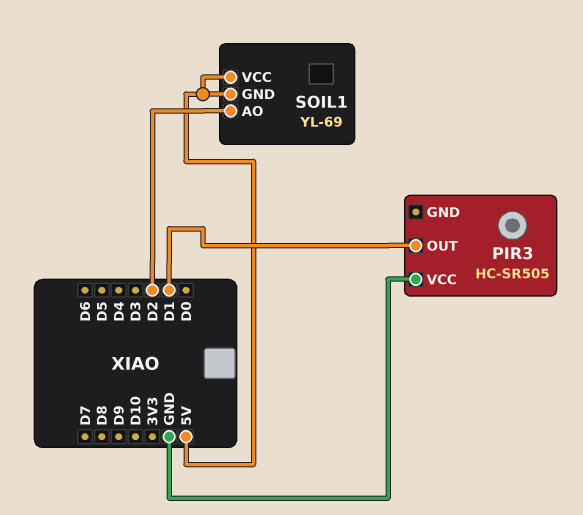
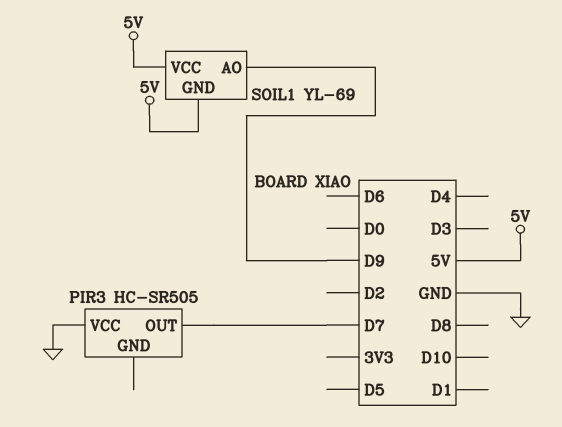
PIR3 pin OUT: D1 -> D7
SOIL1 pin AO: D2 -> D9

